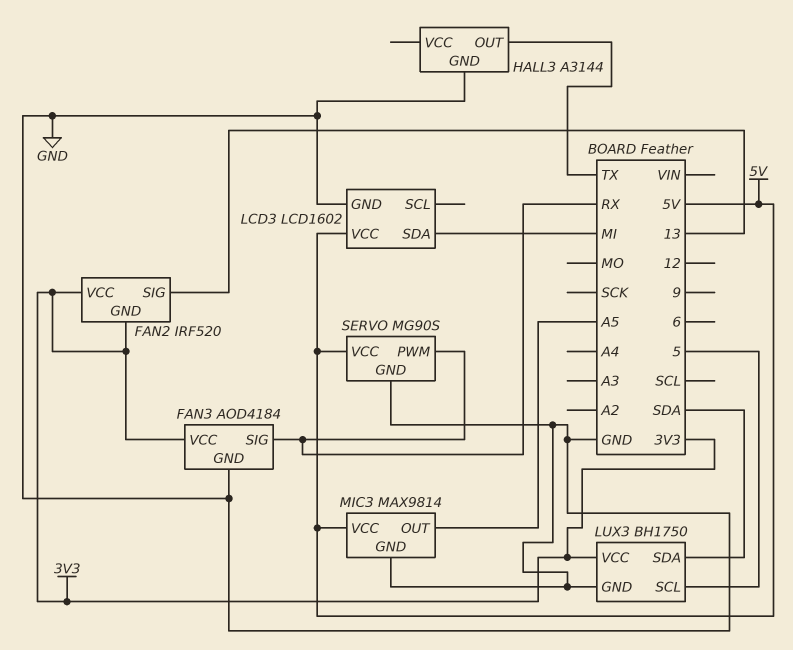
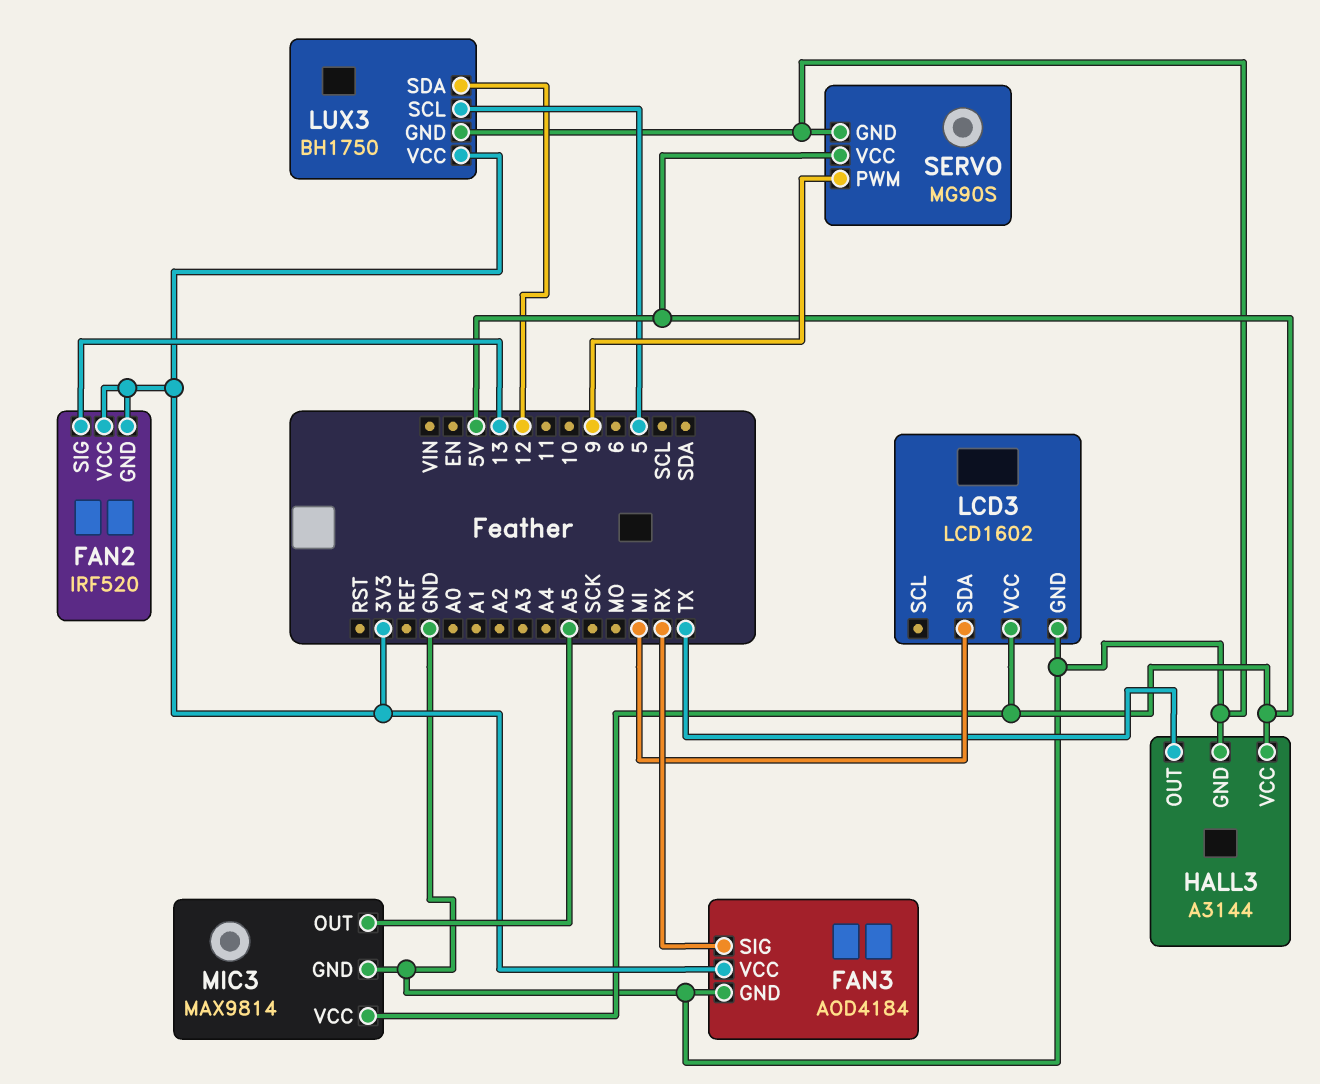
HALL3 pin VCC: none -> 5V
LUX3 pin SDA: SDA -> 12
SERVO pin PWM: RX -> 9

